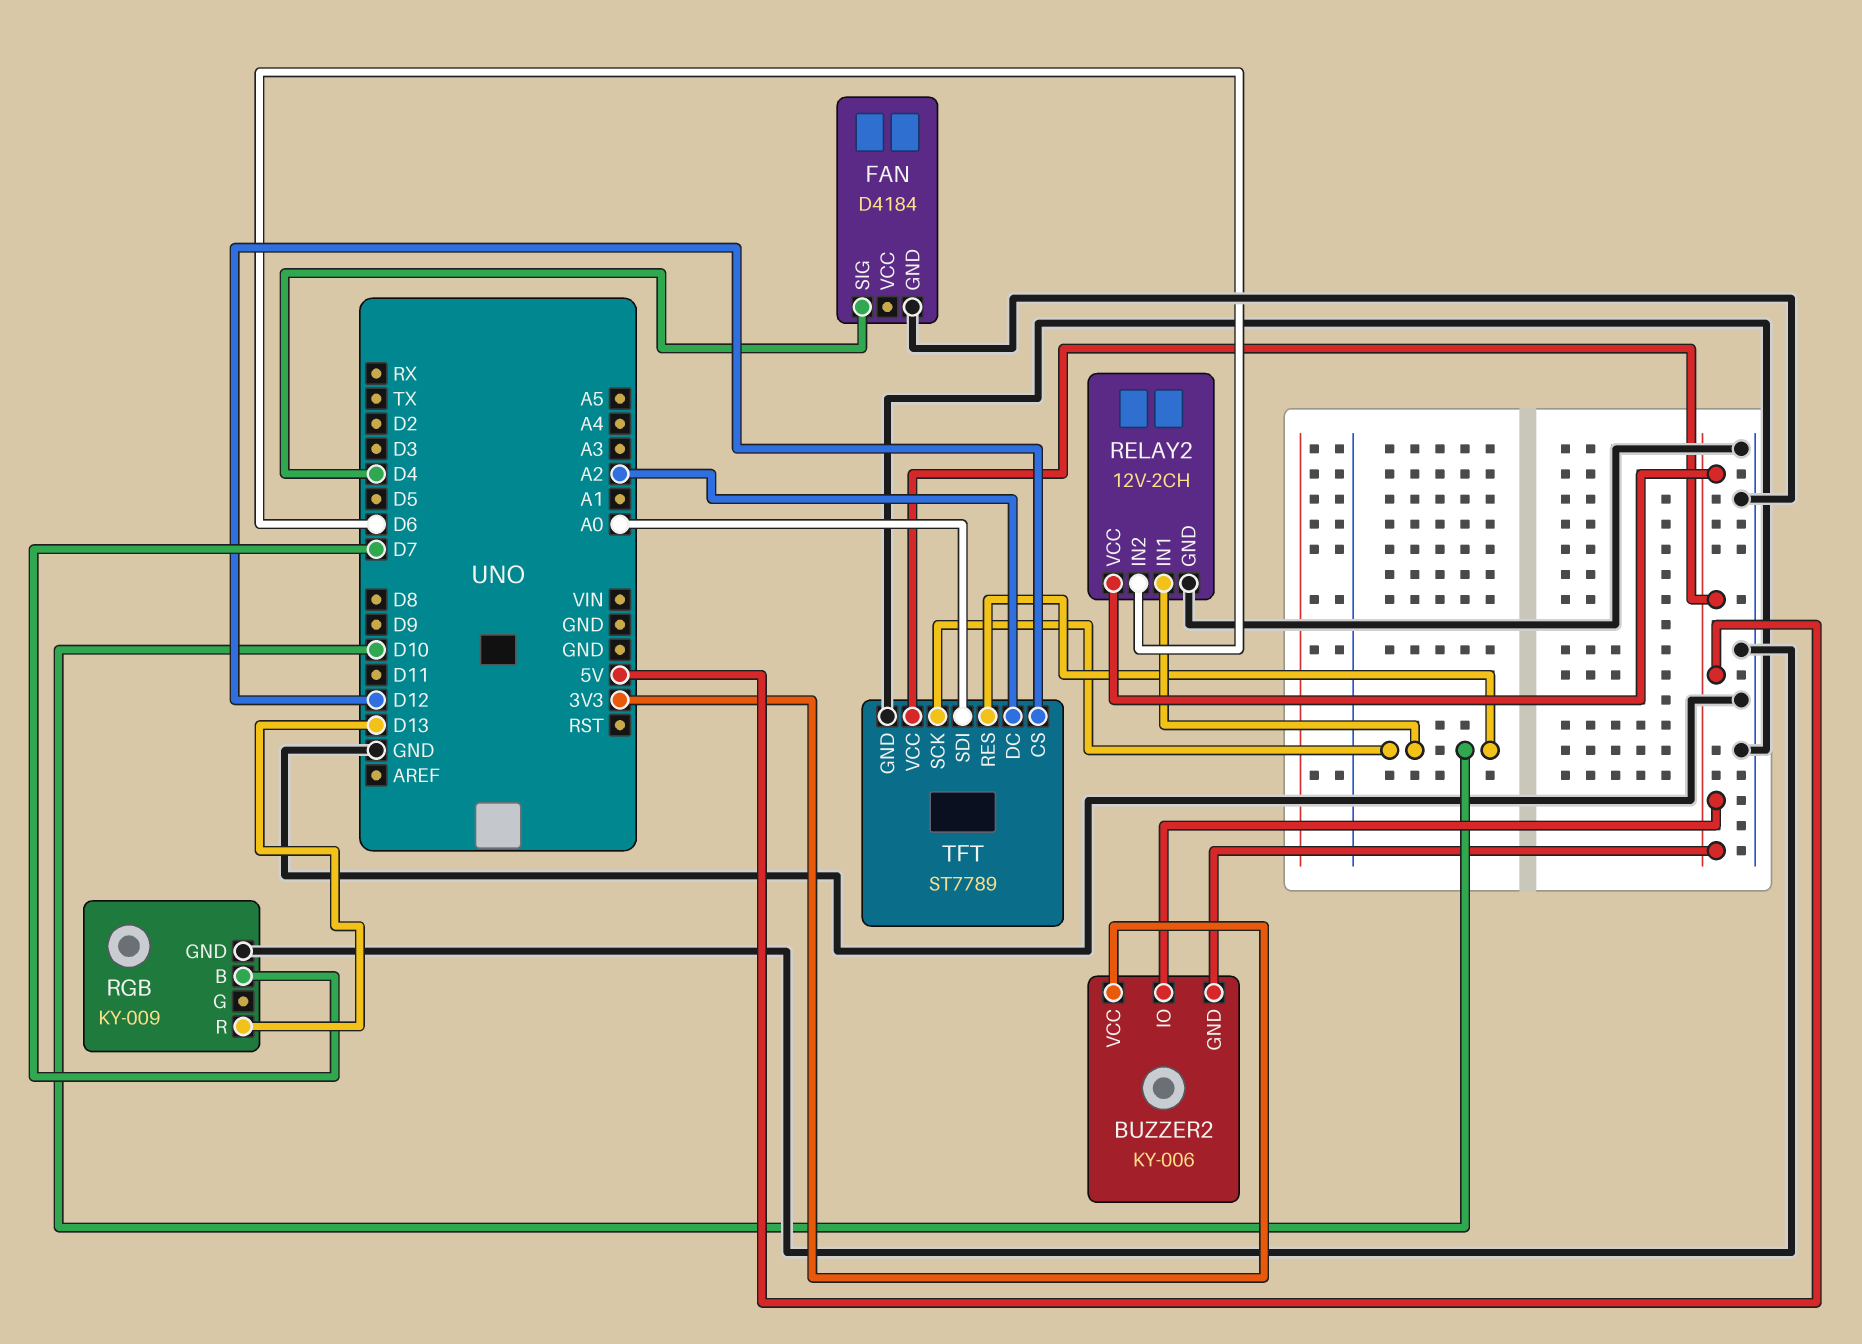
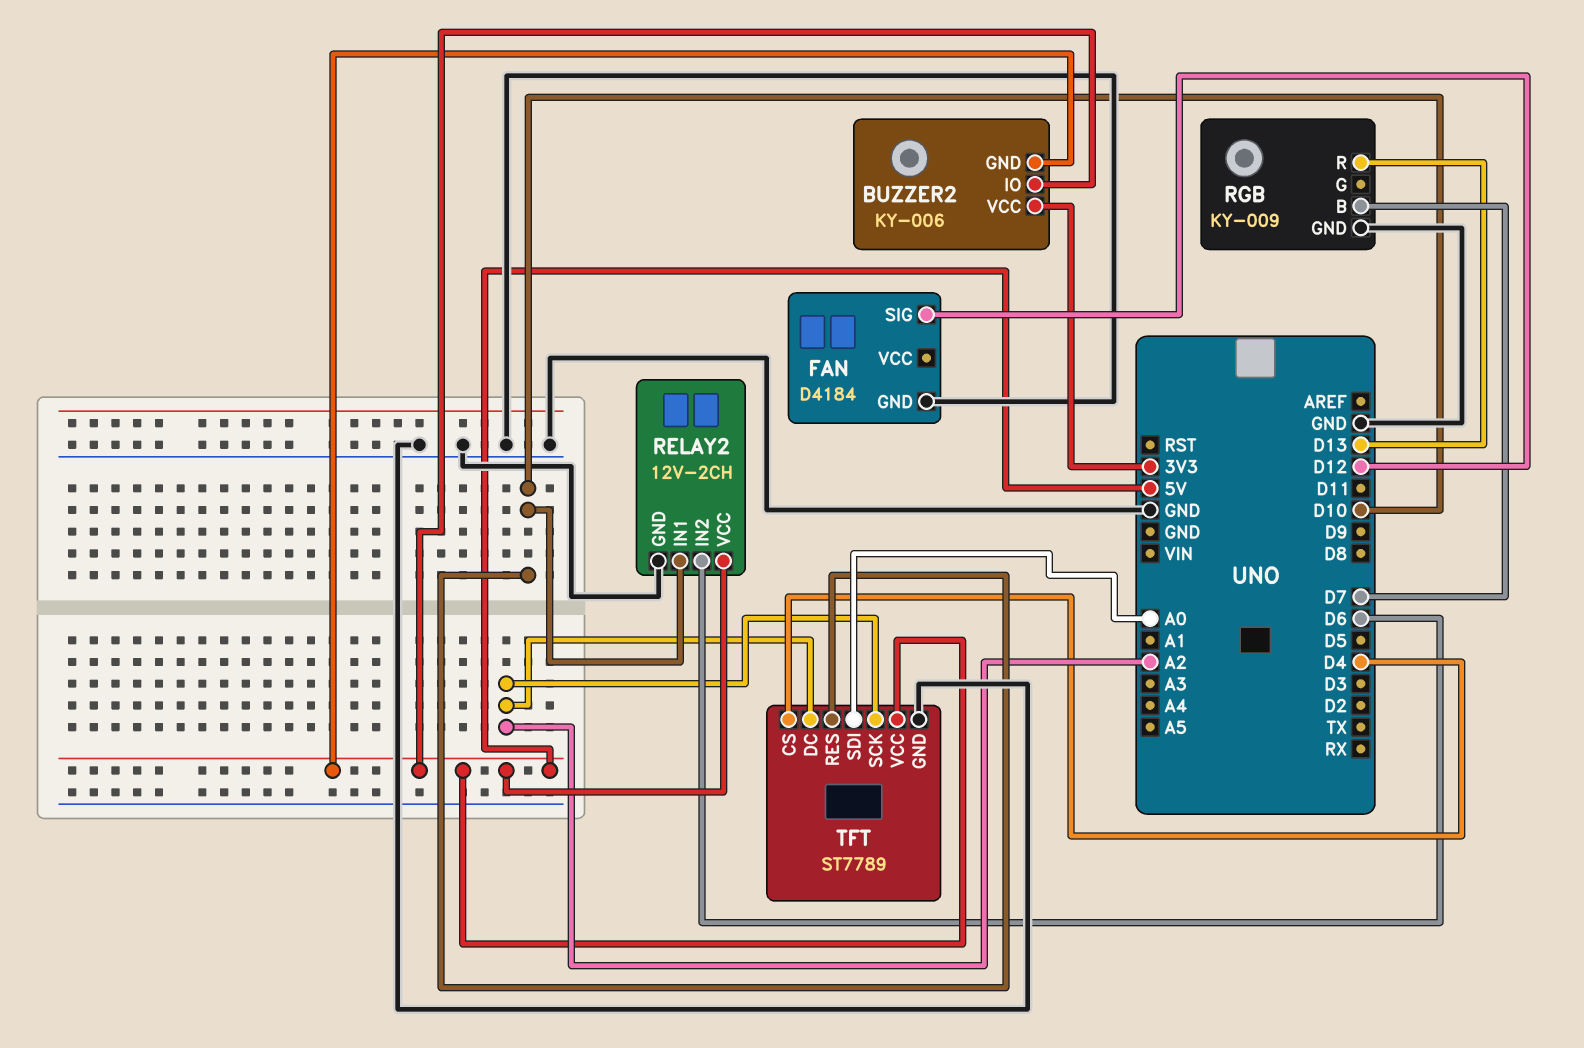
FAN pin SIG: D4 -> D12
TFT pin CS: D12 -> D4
TFT pin SCK: D10 -> A2

